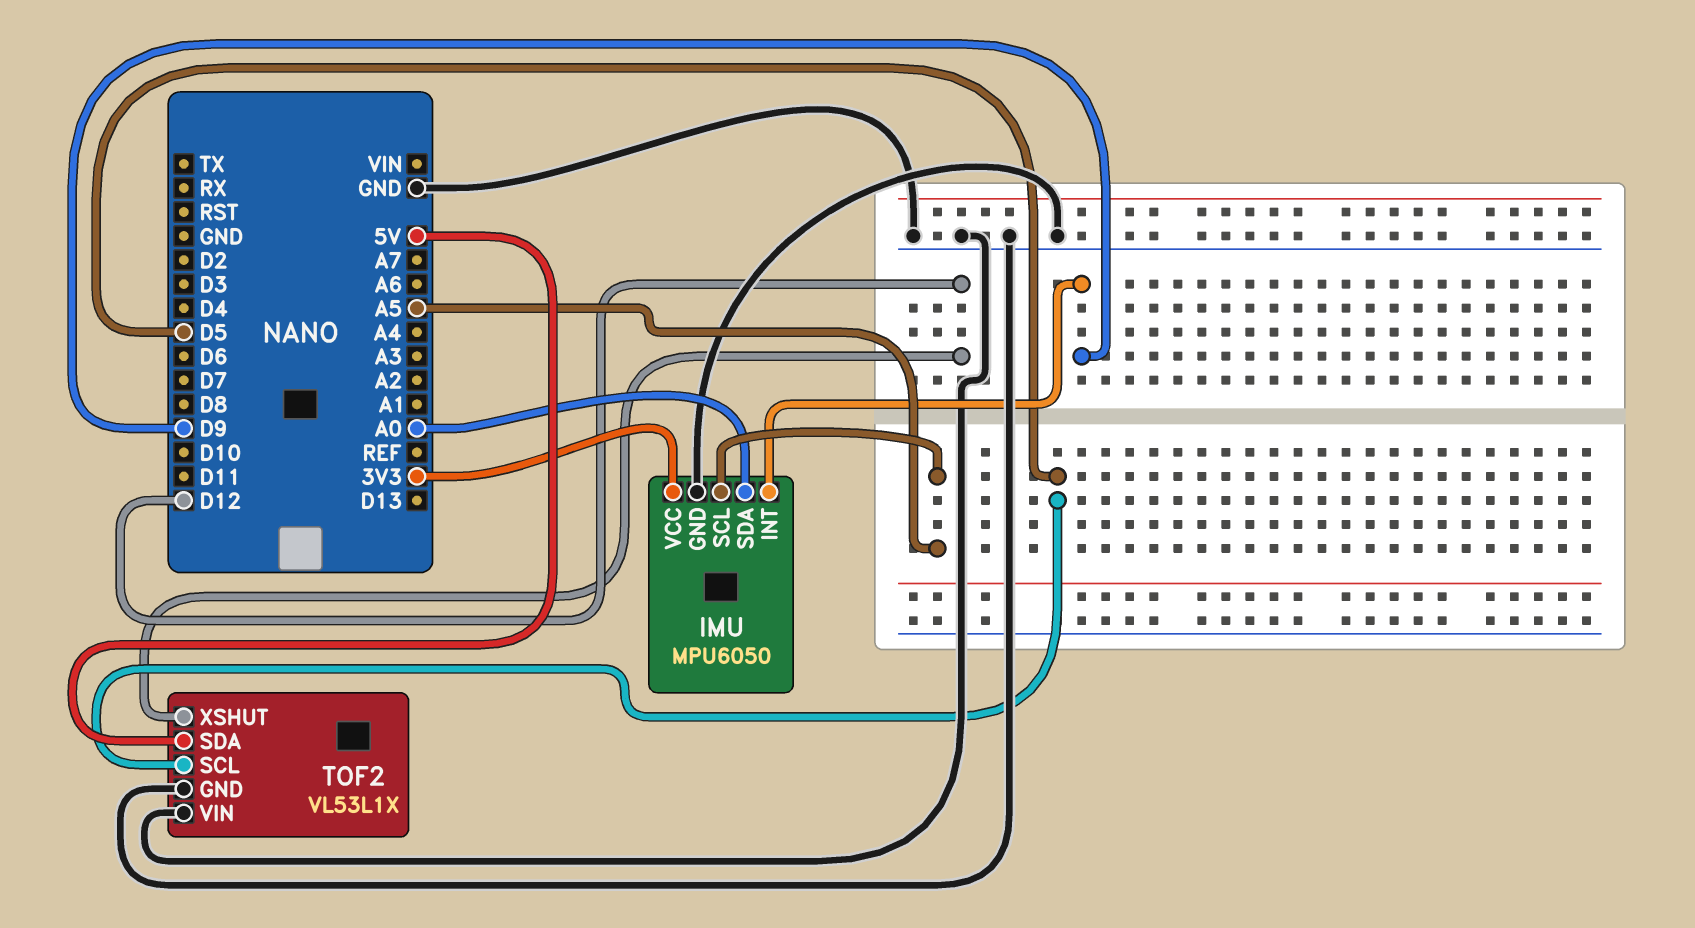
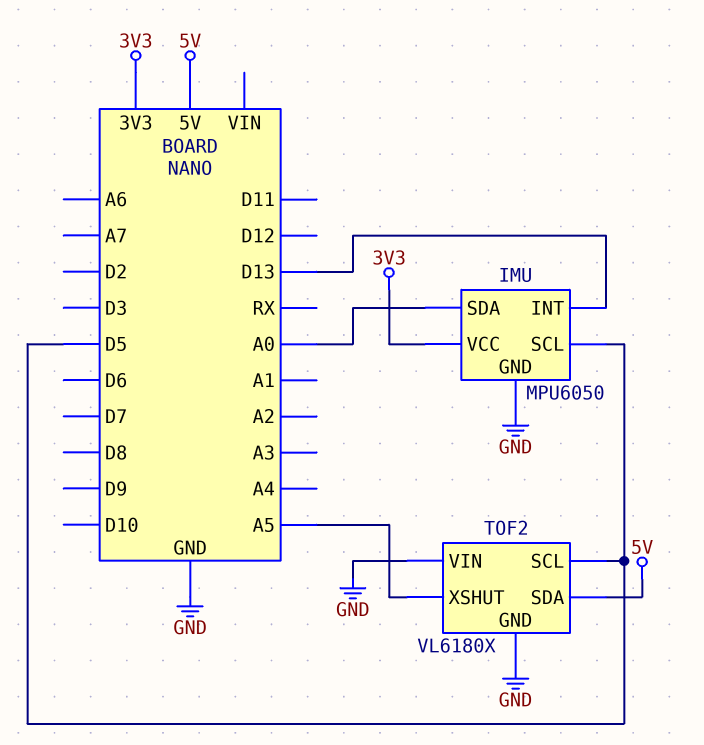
IMU pin INT: D9 -> D13
IMU pin SCL: A5 -> D5
TOF2: VL53L1X -> VL6180X
TOF2 pin XSHUT: D12 -> A5

